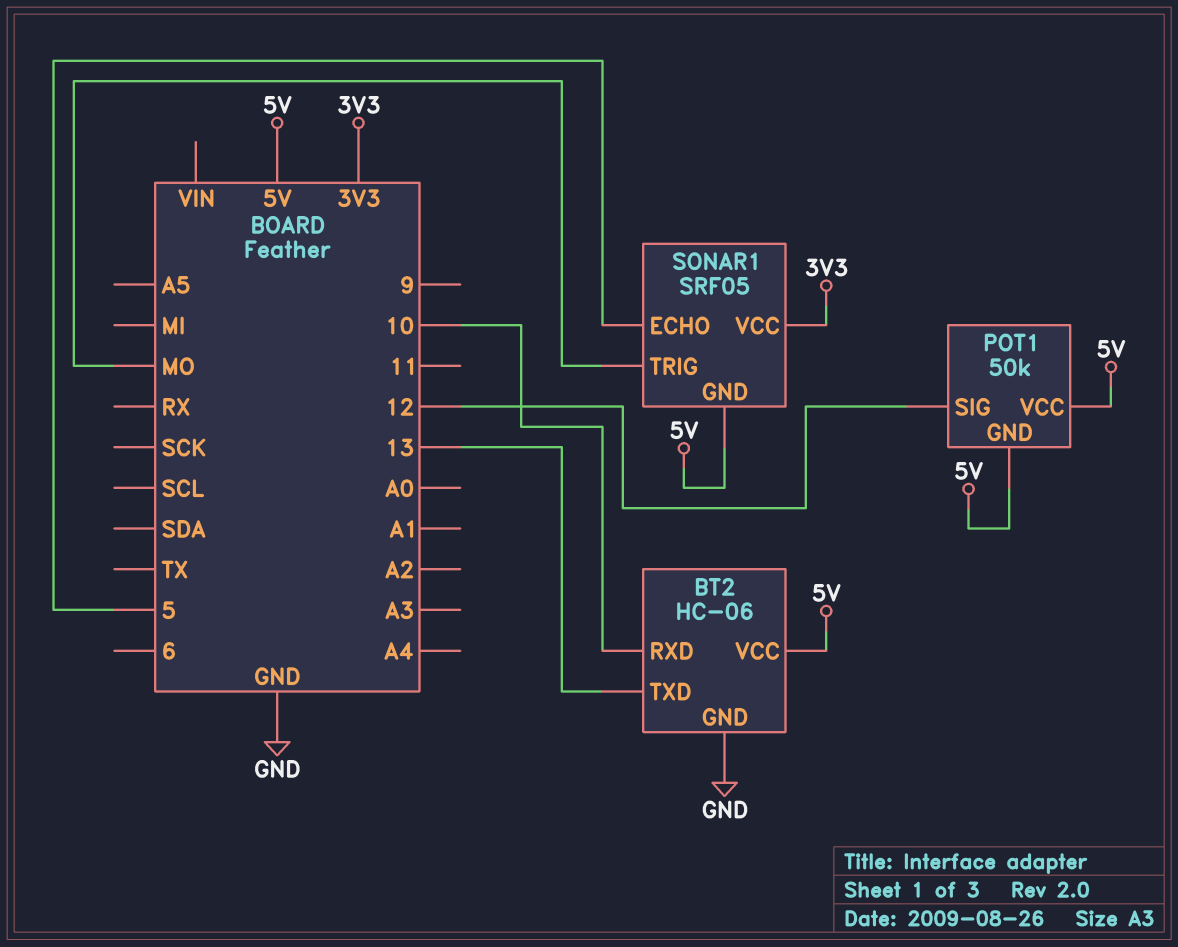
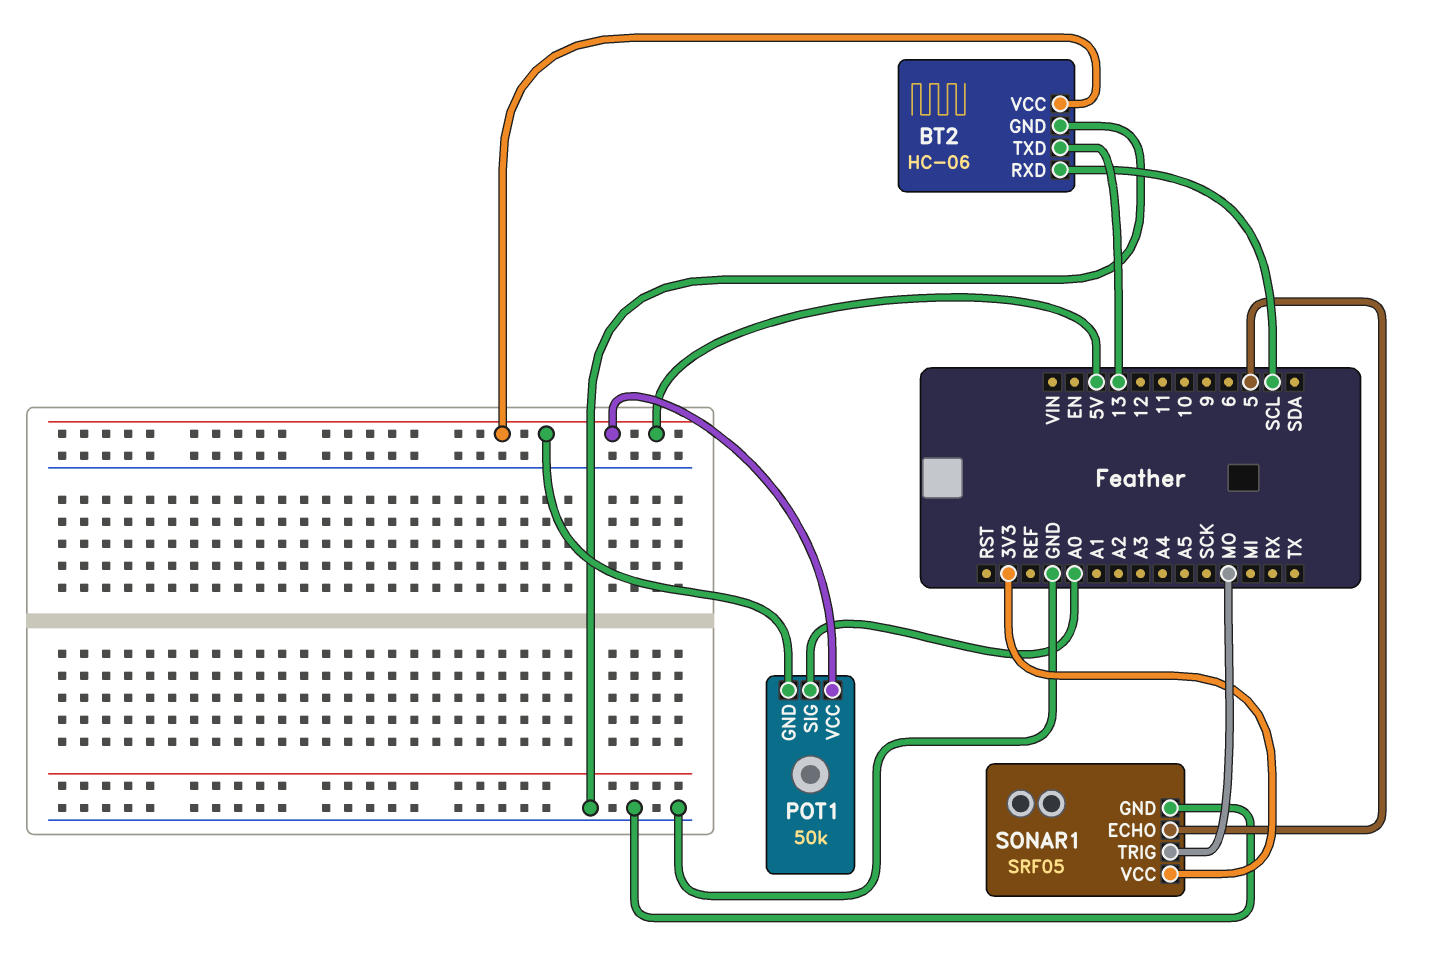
BT2 pin RXD: 10 -> SCL
POT1 pin SIG: 12 -> A0
SONAR1 pin GND: 5V -> GND

